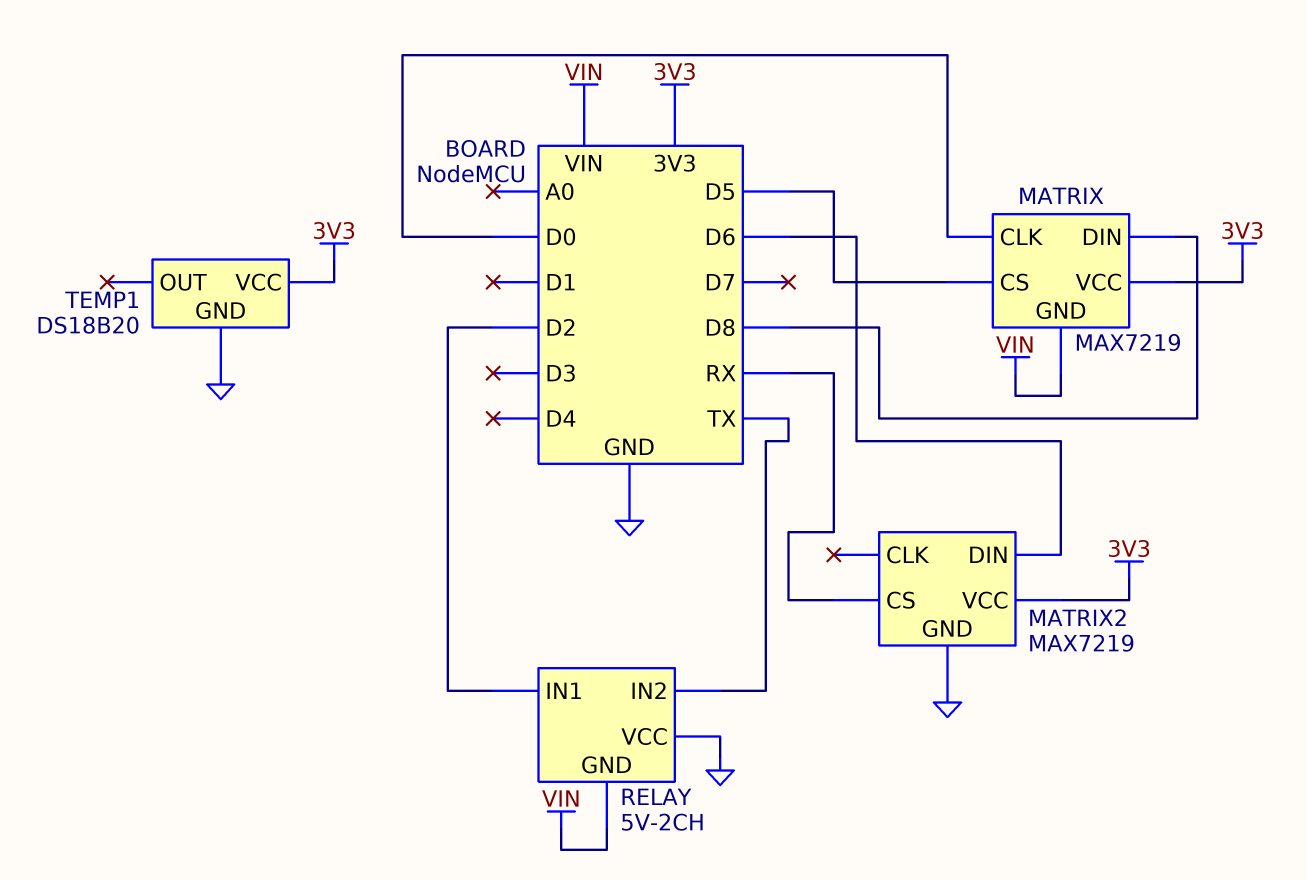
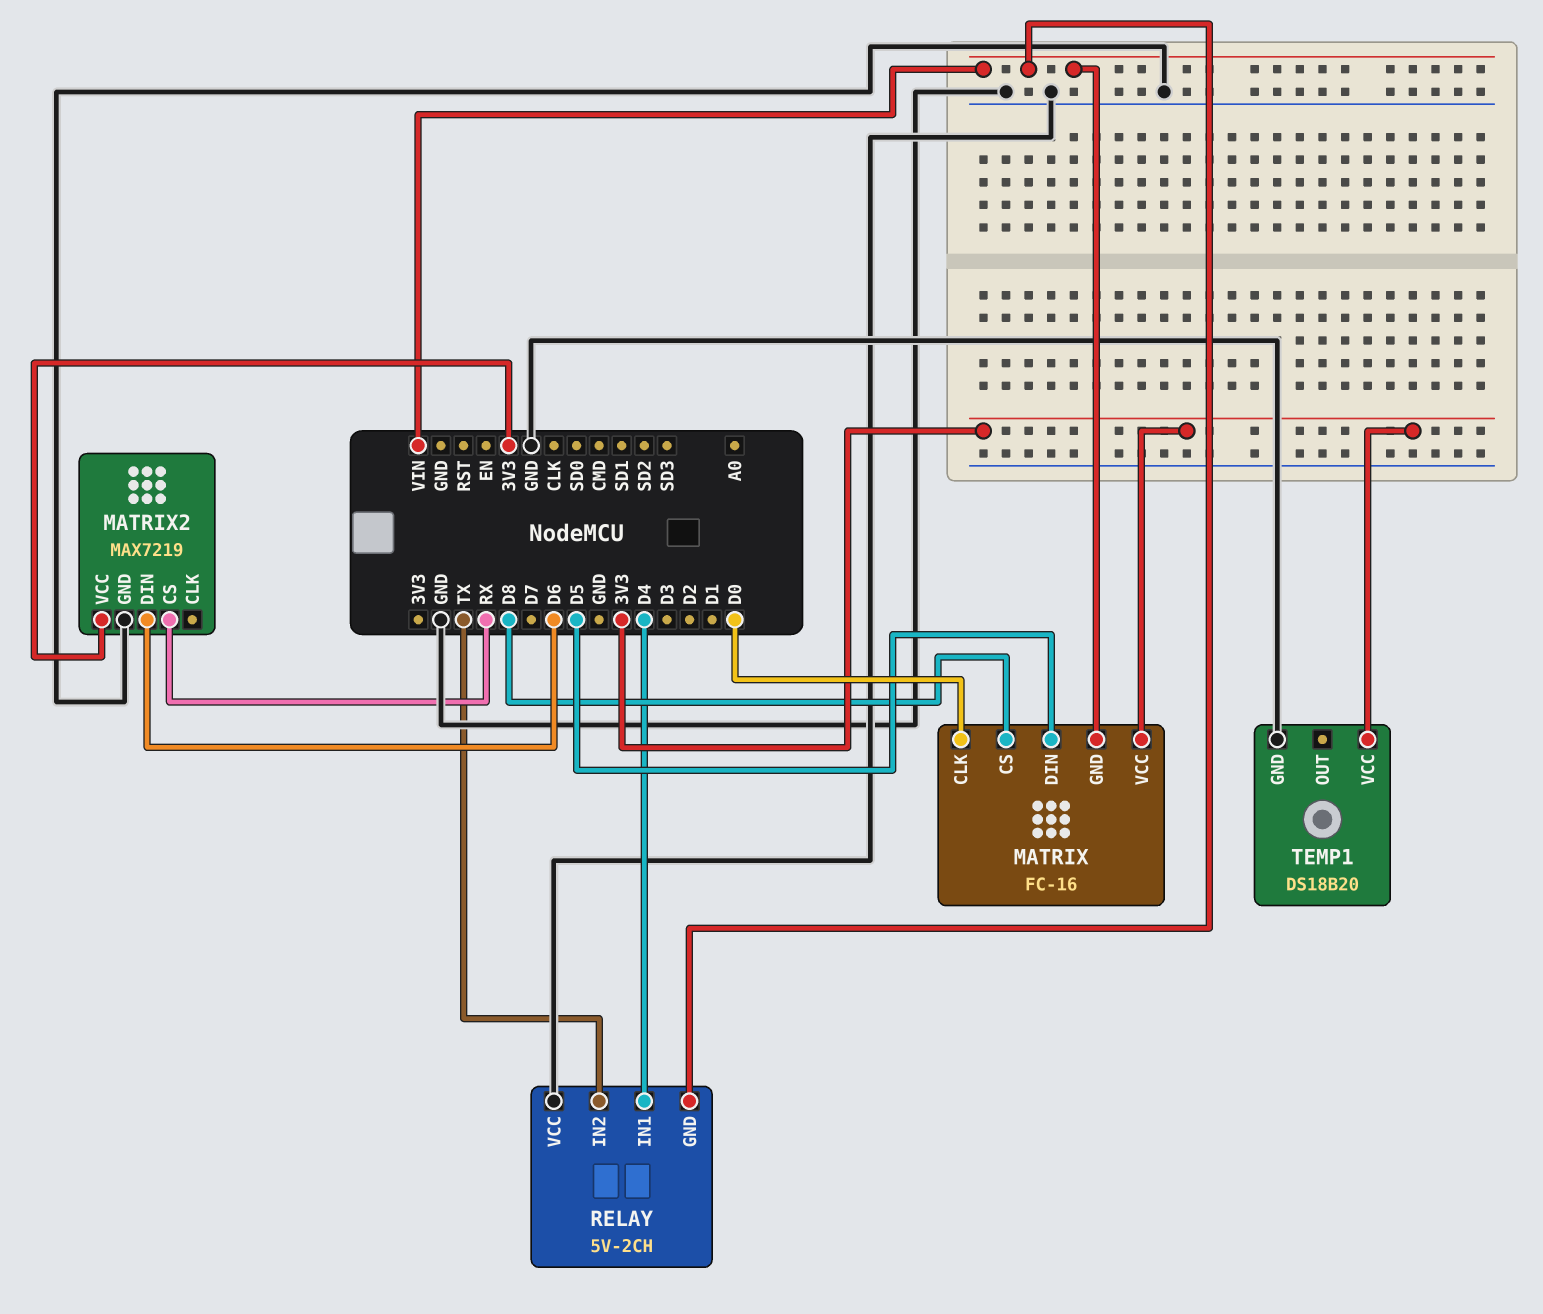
MATRIX: MAX7219 -> FC-16
MATRIX pin CS: D5 -> D8
MATRIX pin DIN: D8 -> D5
RELAY pin IN1: D2 -> D4

